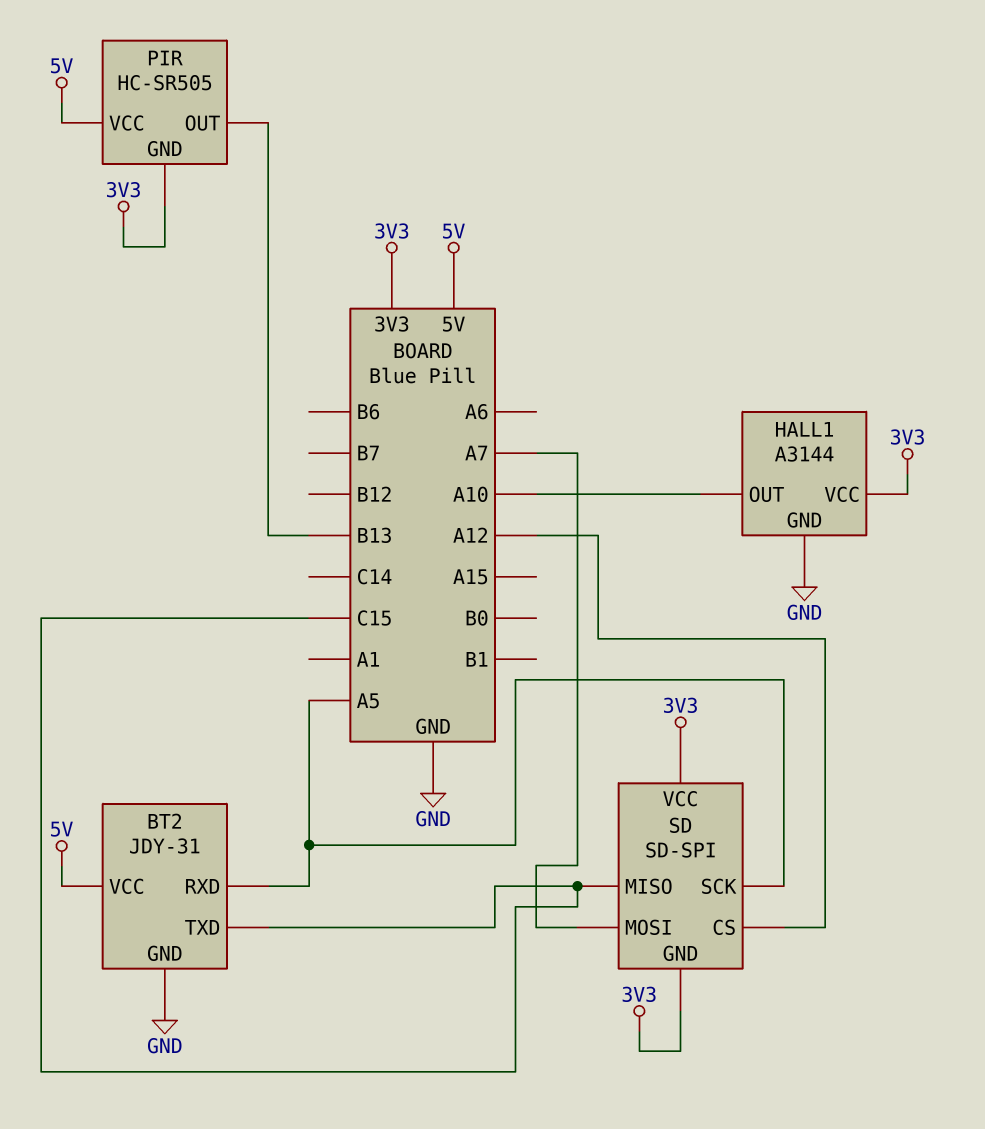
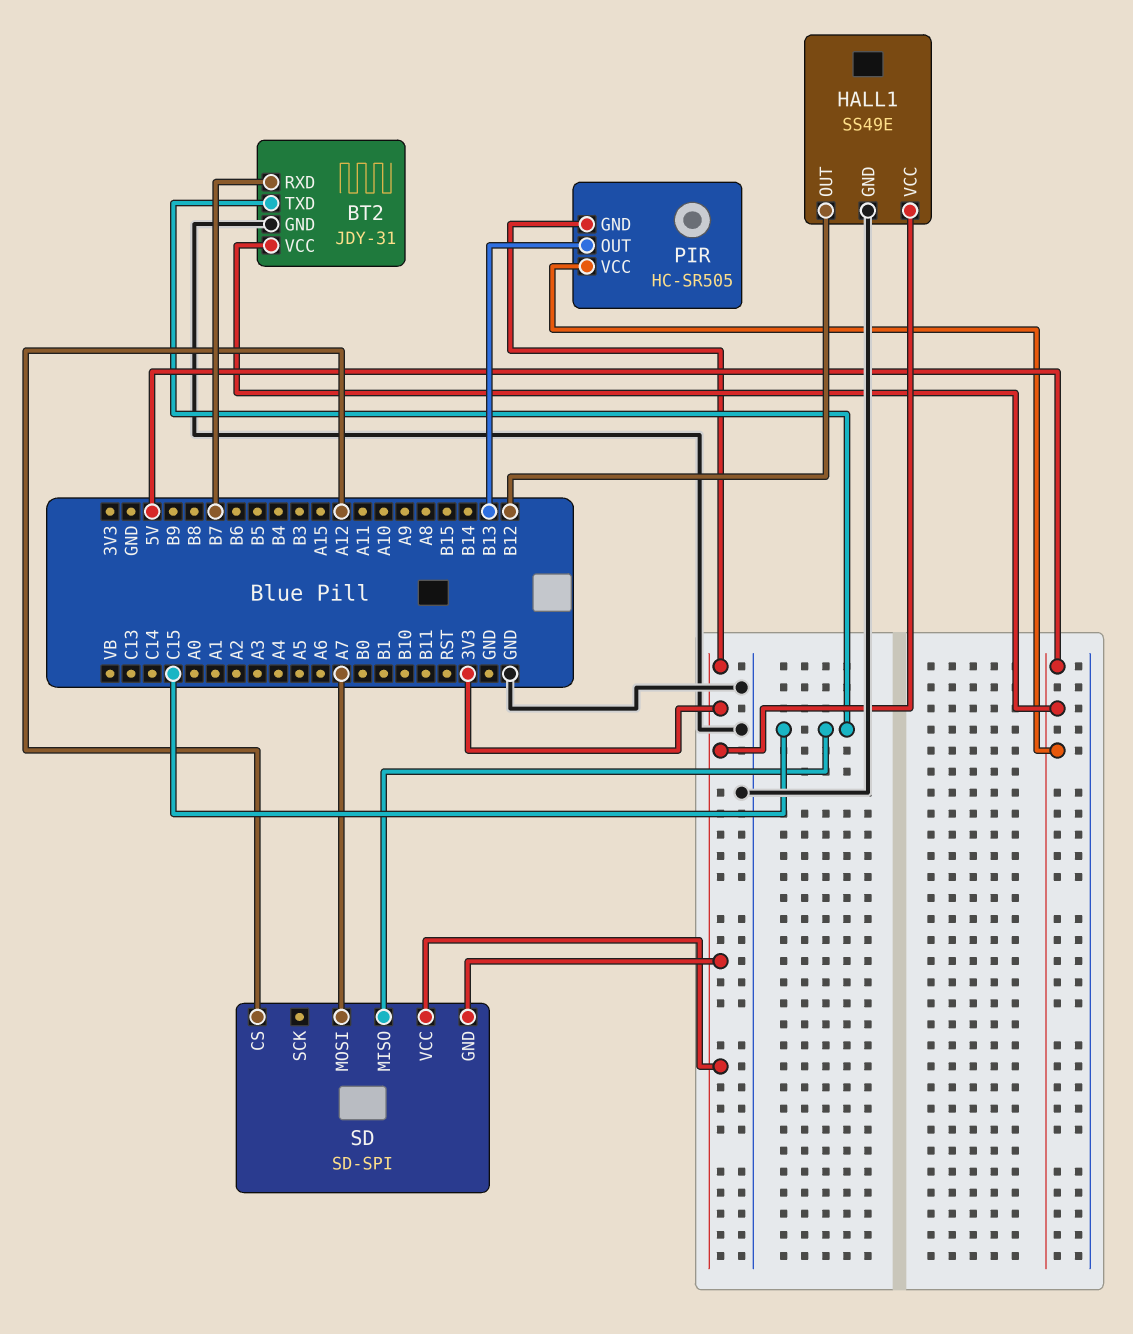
BT2 pin RXD: A5 -> B7
HALL1: A3144 -> SS49E
HALL1 pin OUT: A10 -> B12
SD pin SCK: A5 -> none

